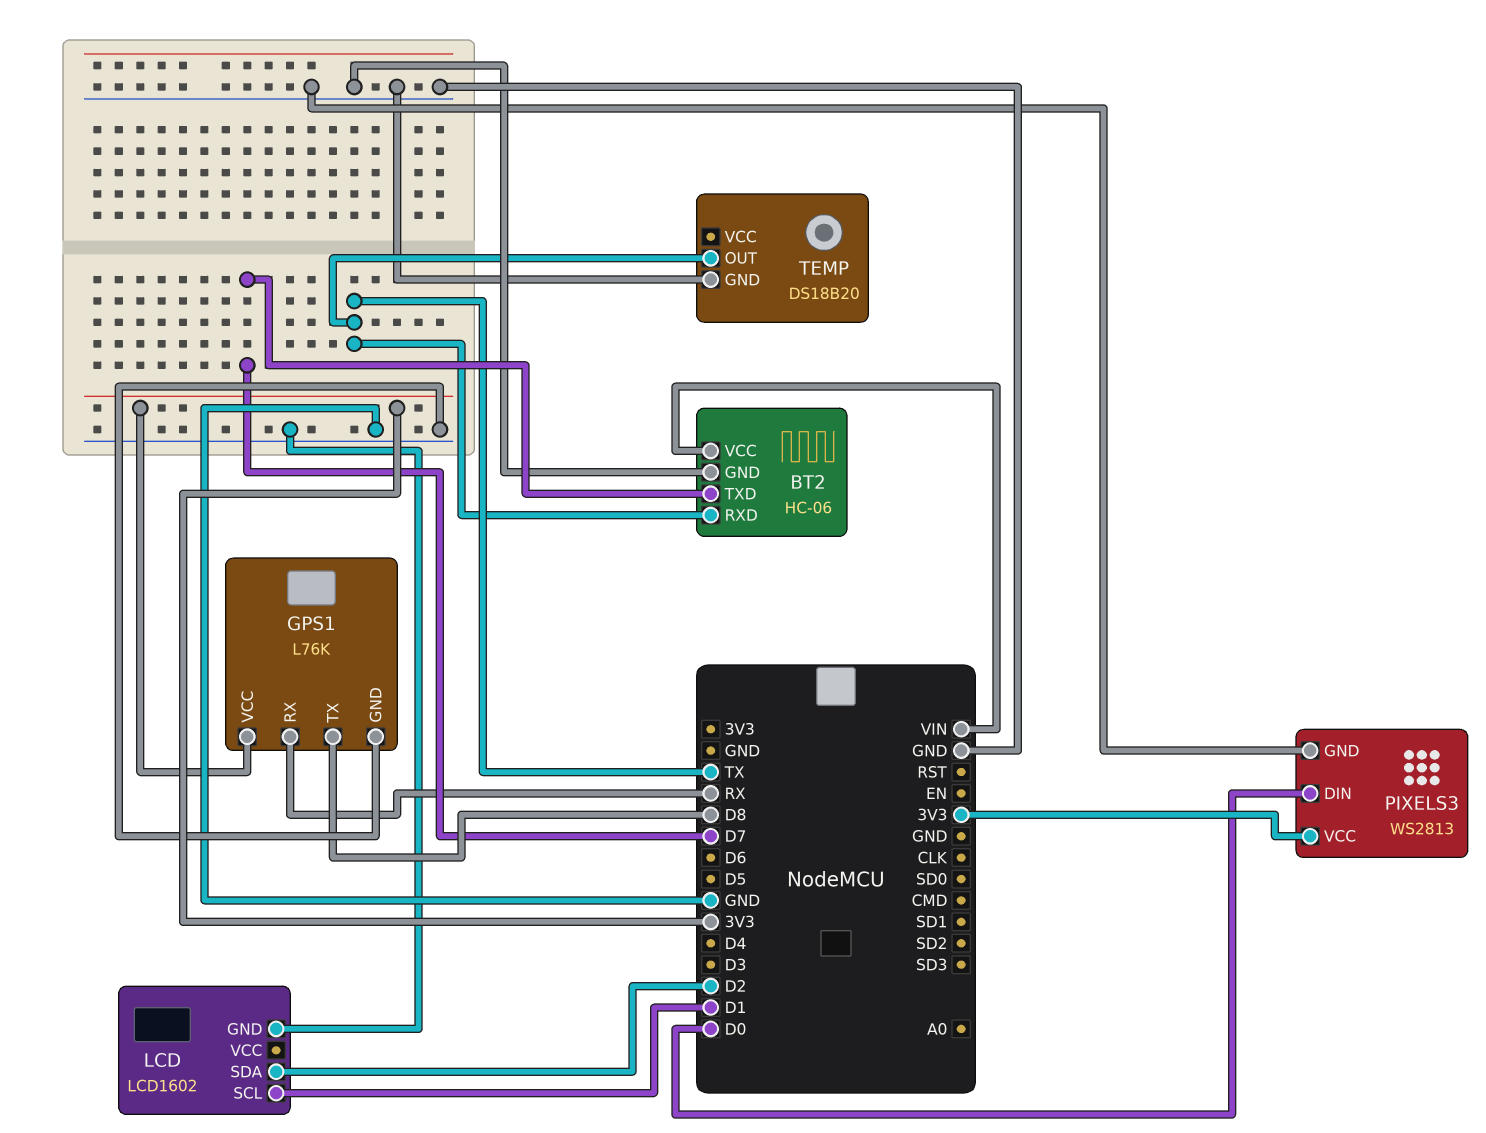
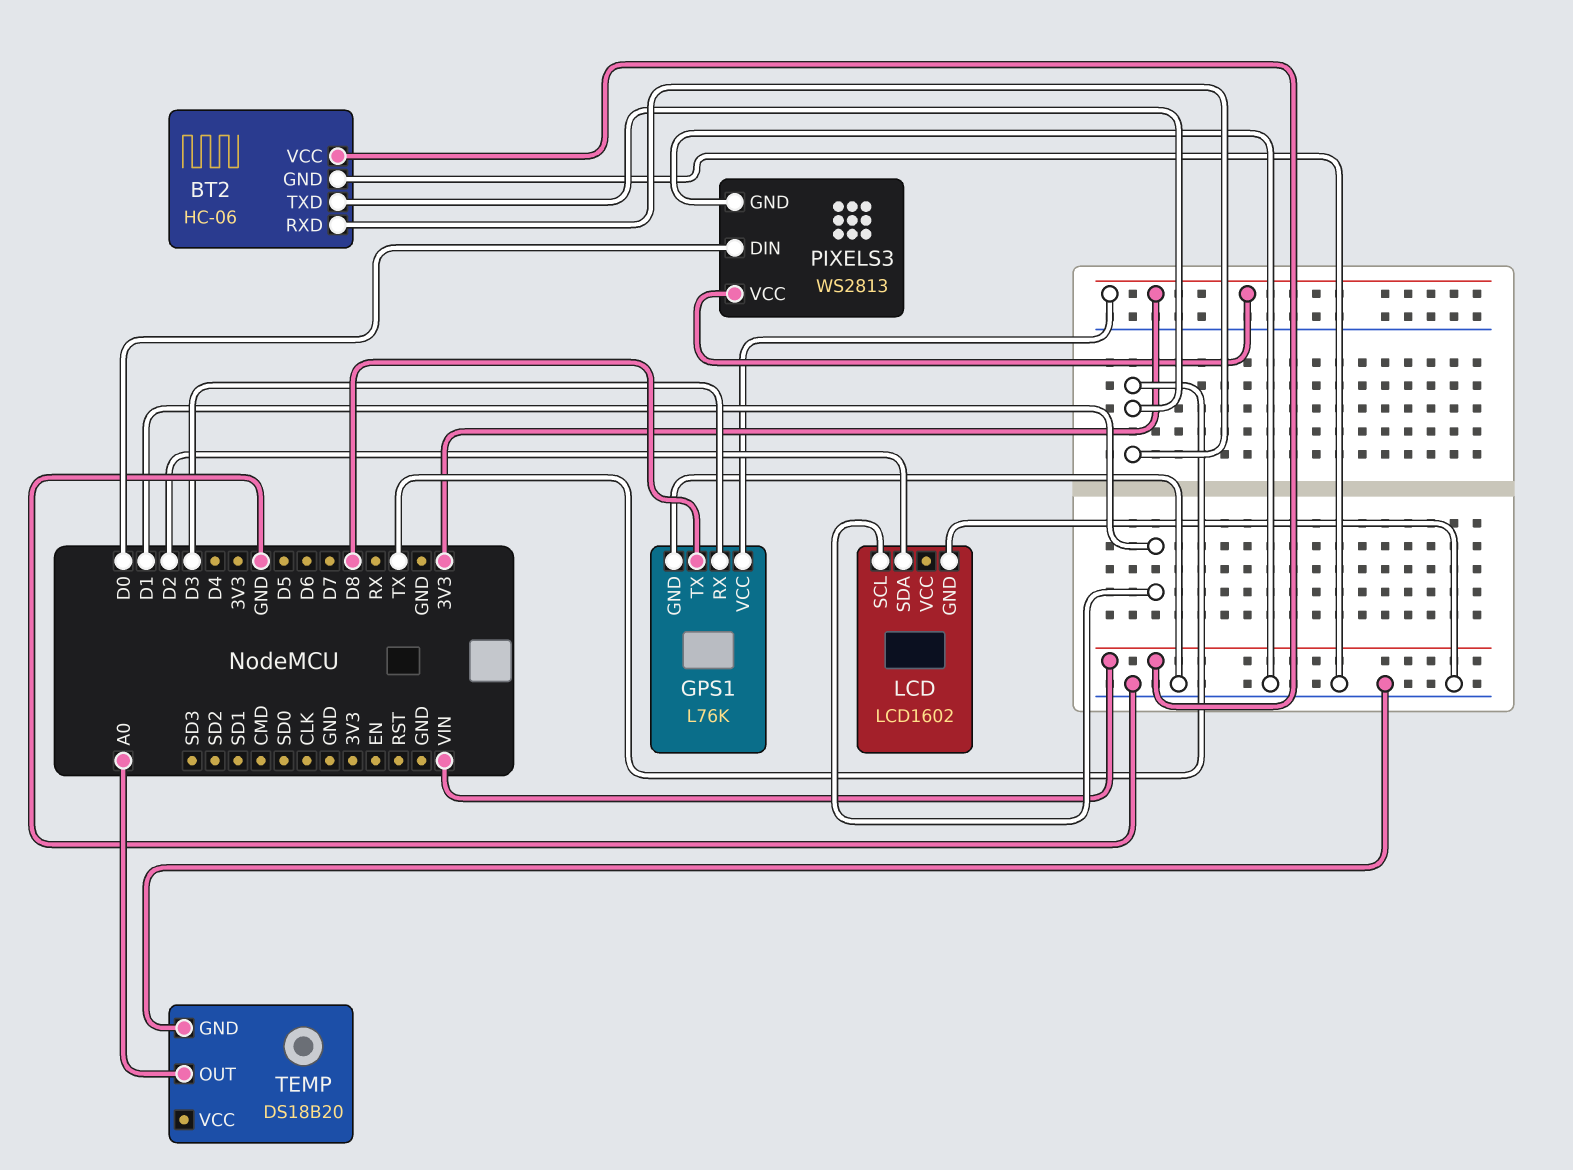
BT2 pin TXD: D7 -> TX
GPS1 pin RX: RX -> D3
TEMP pin OUT: TX -> A0

